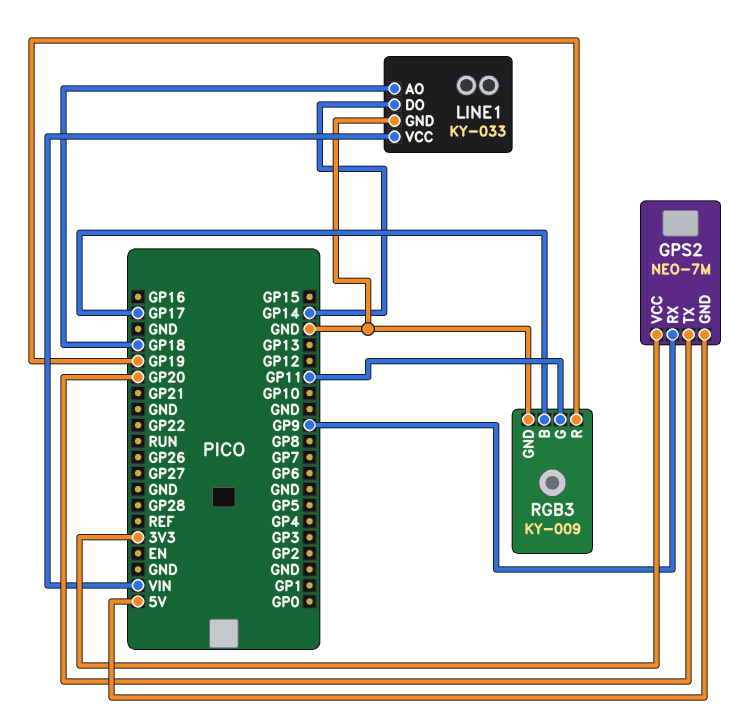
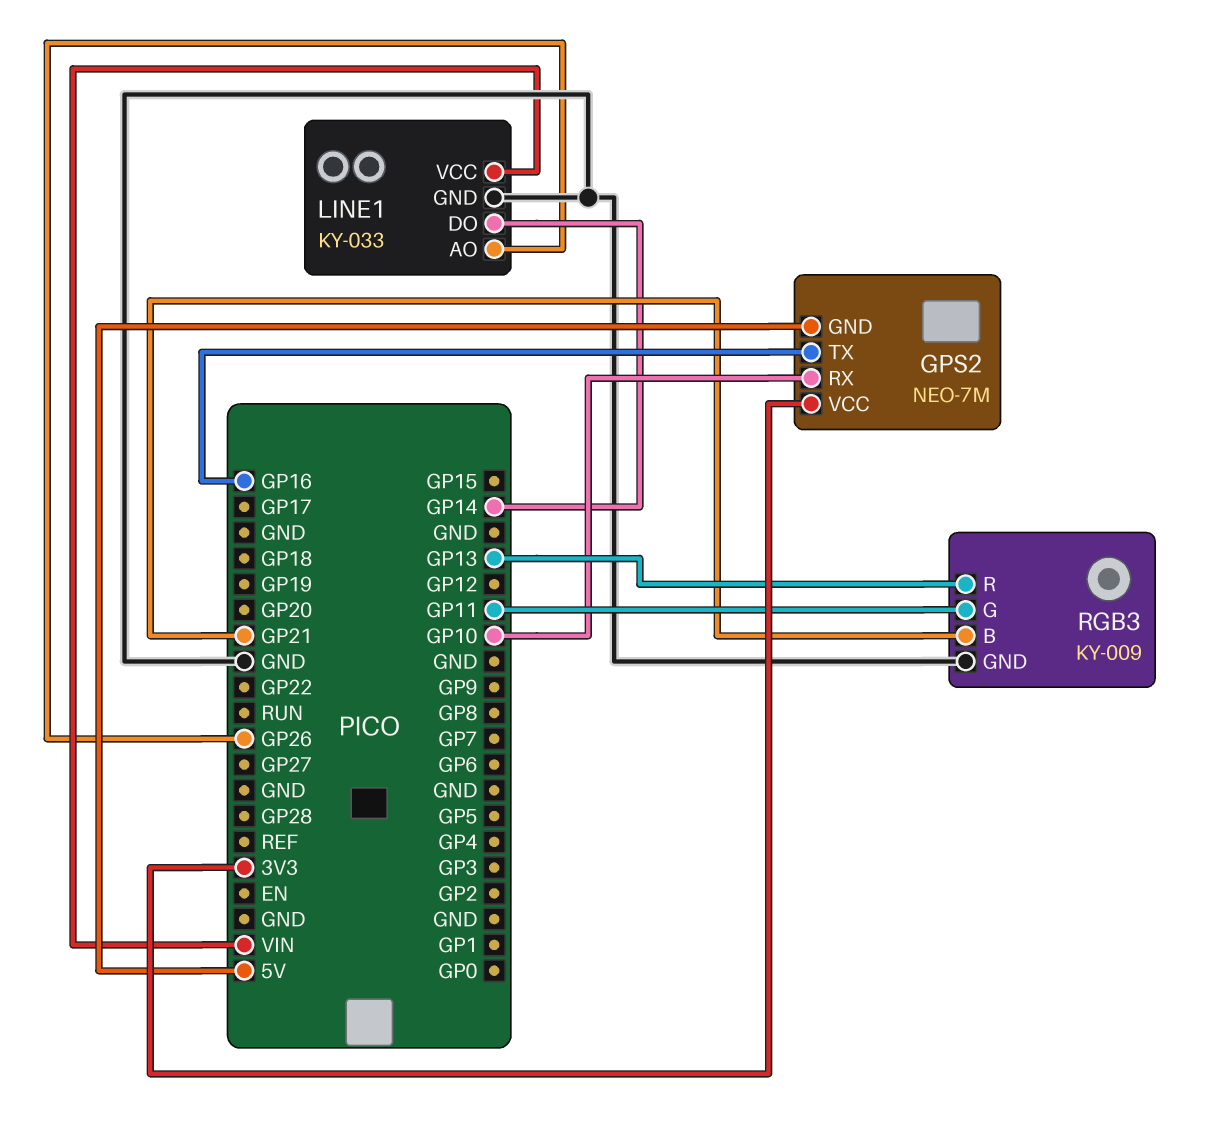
GPS2 pin RX: GP9 -> GP10
GPS2 pin TX: GP20 -> GP16
LINE1 pin AO: GP18 -> GP26
RGB3 pin B: GP17 -> GP21
RGB3 pin R: GP19 -> GP13

